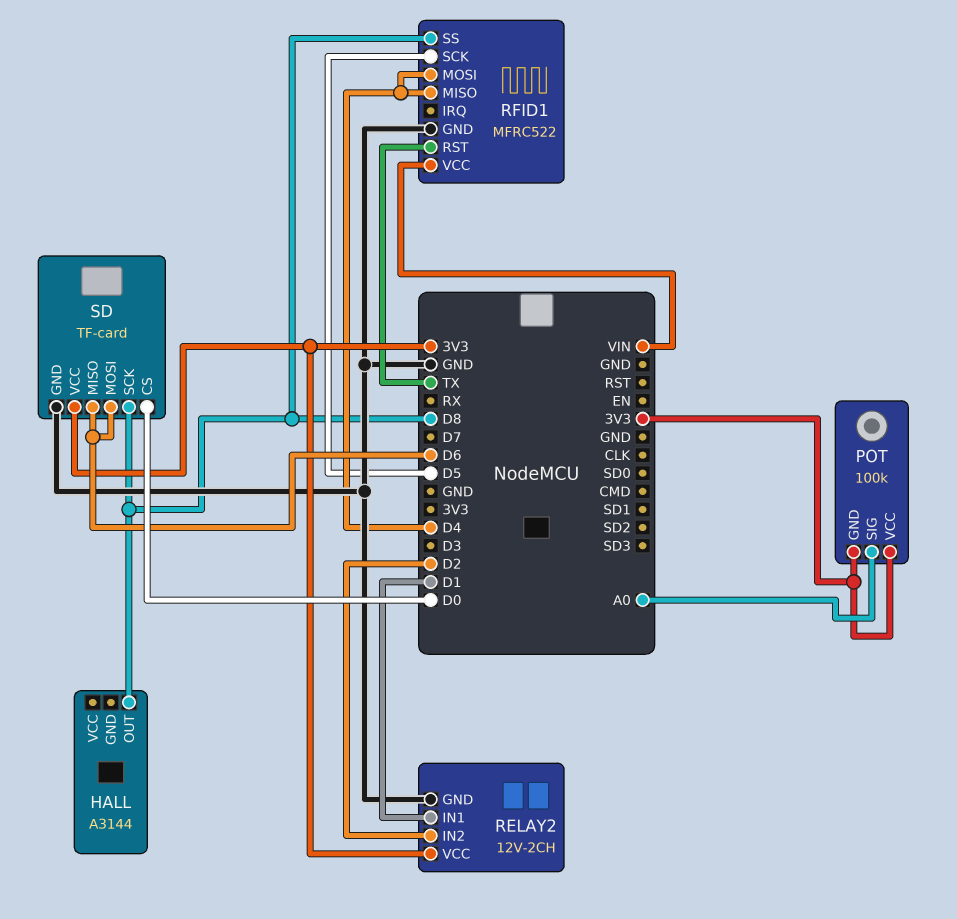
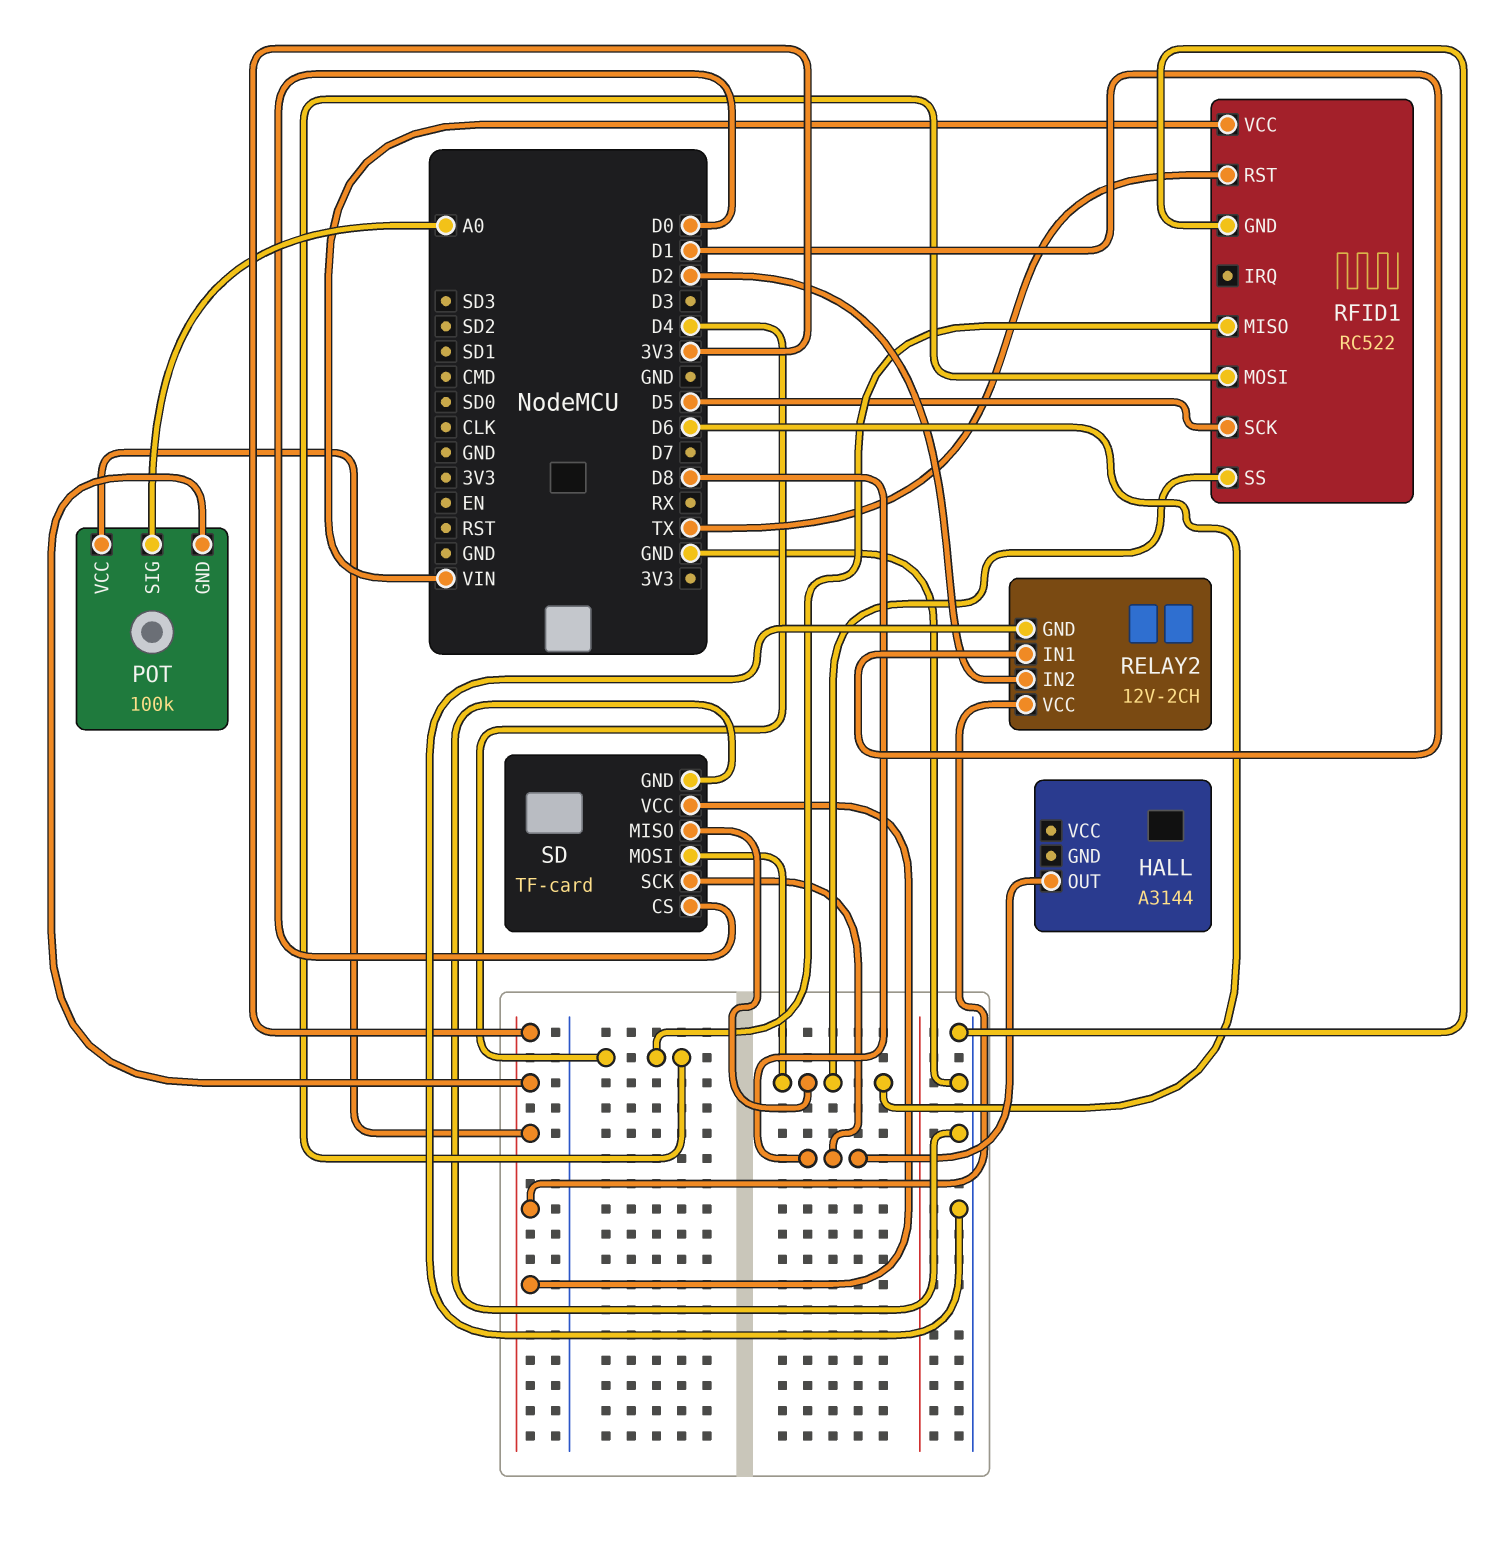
RFID1: MFRC522 -> RC522
RFID1 pin SS: D8 -> D6

